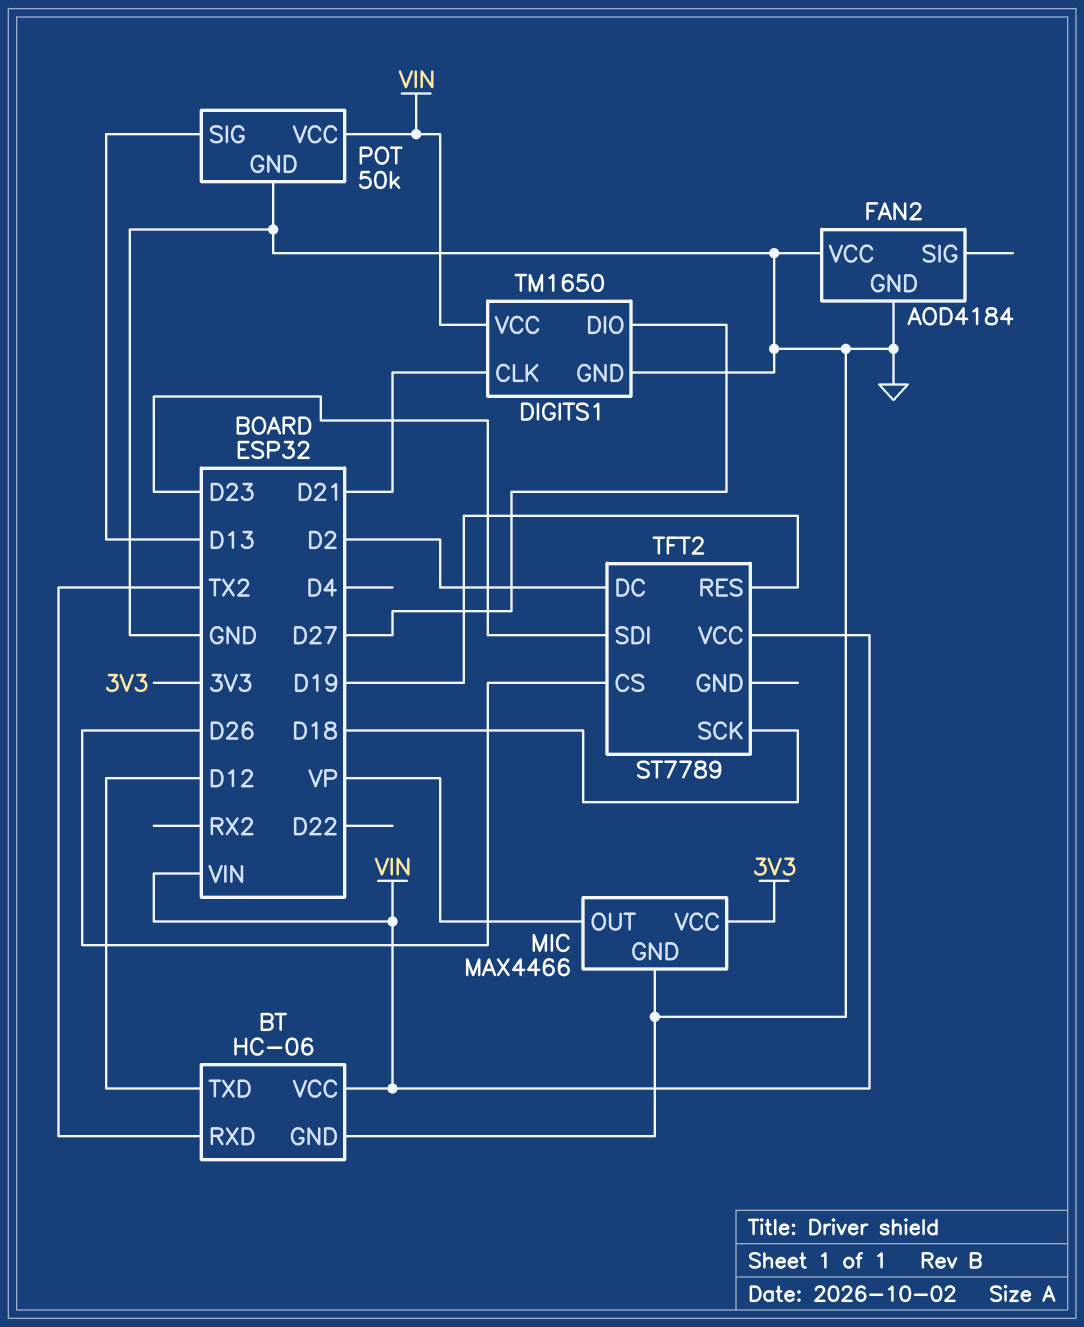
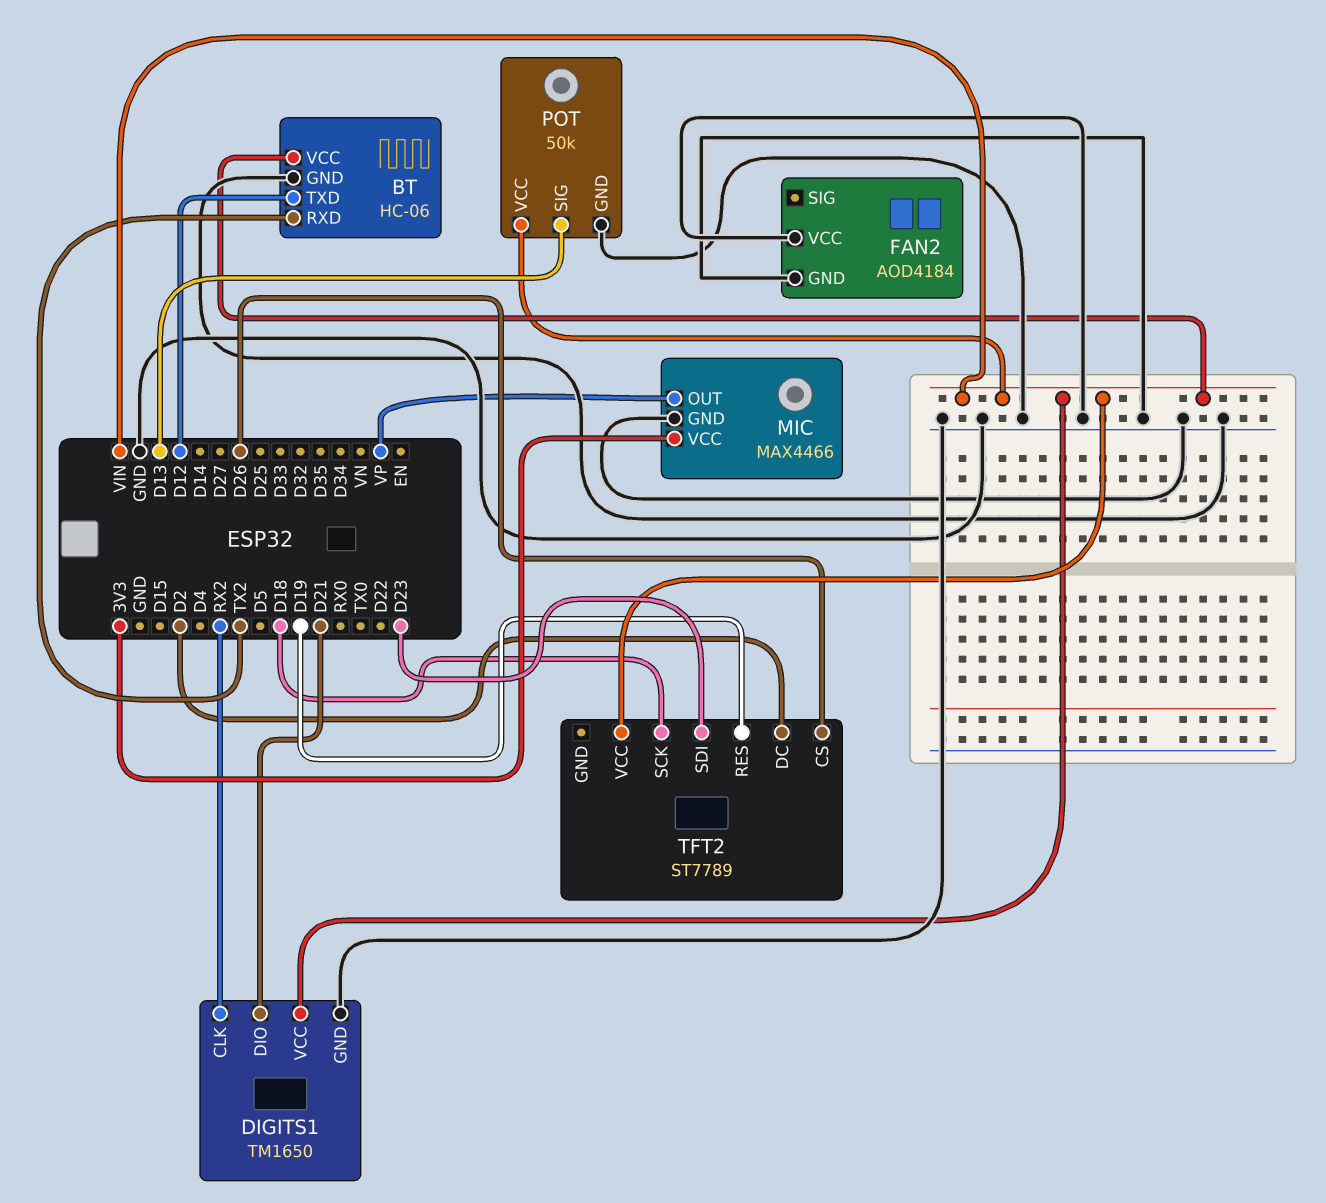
DIGITS1 pin CLK: D21 -> RX2
DIGITS1 pin DIO: D27 -> D21

